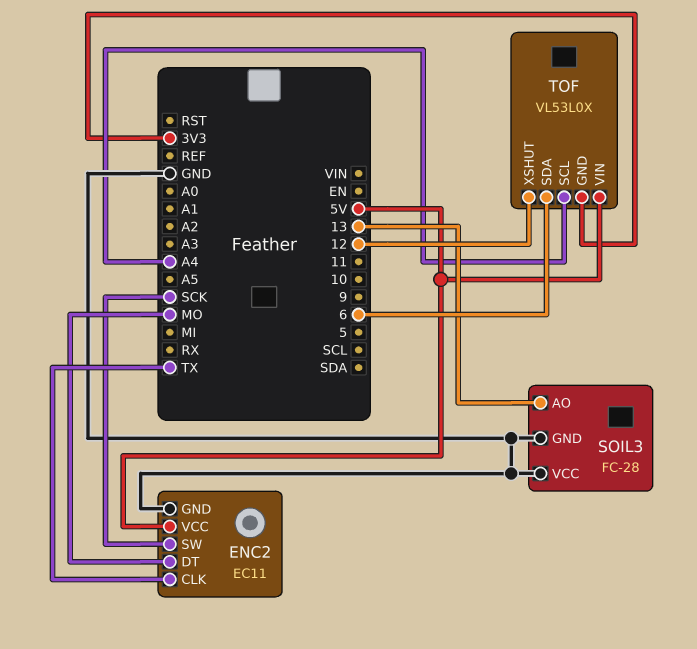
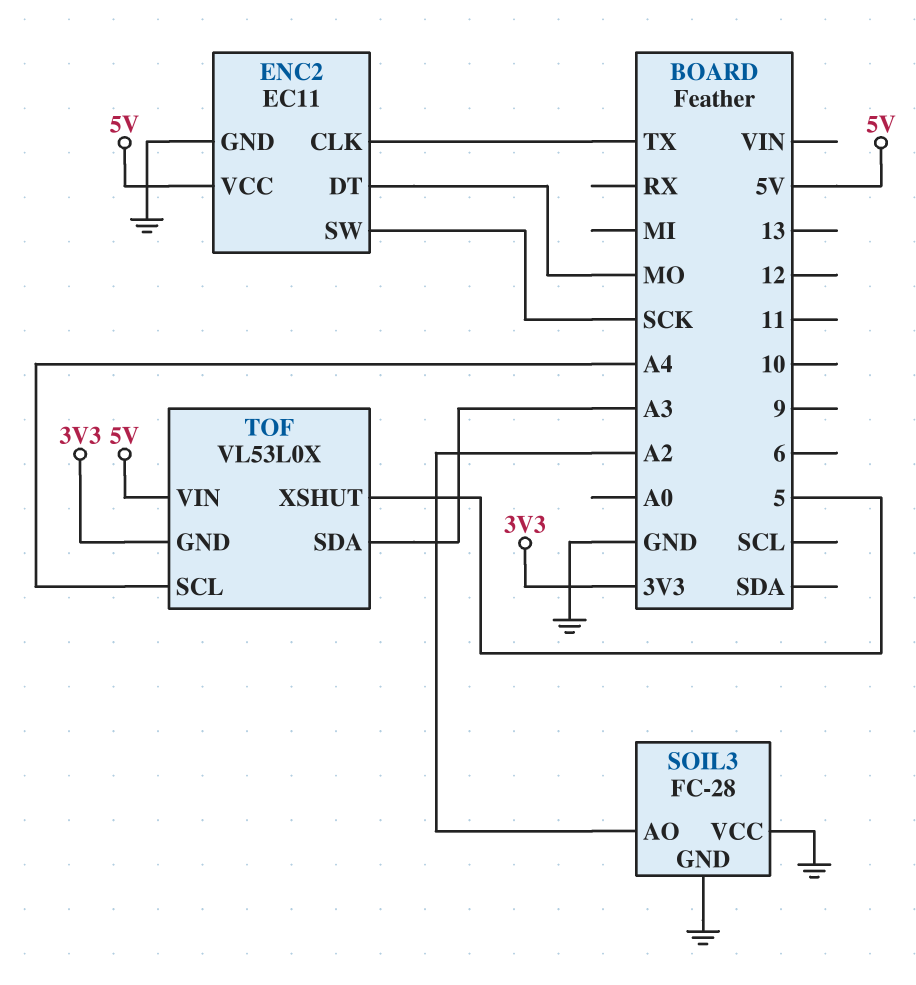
SOIL3 pin AO: 13 -> A2
TOF pin SDA: 6 -> A3
TOF pin XSHUT: 12 -> 5

